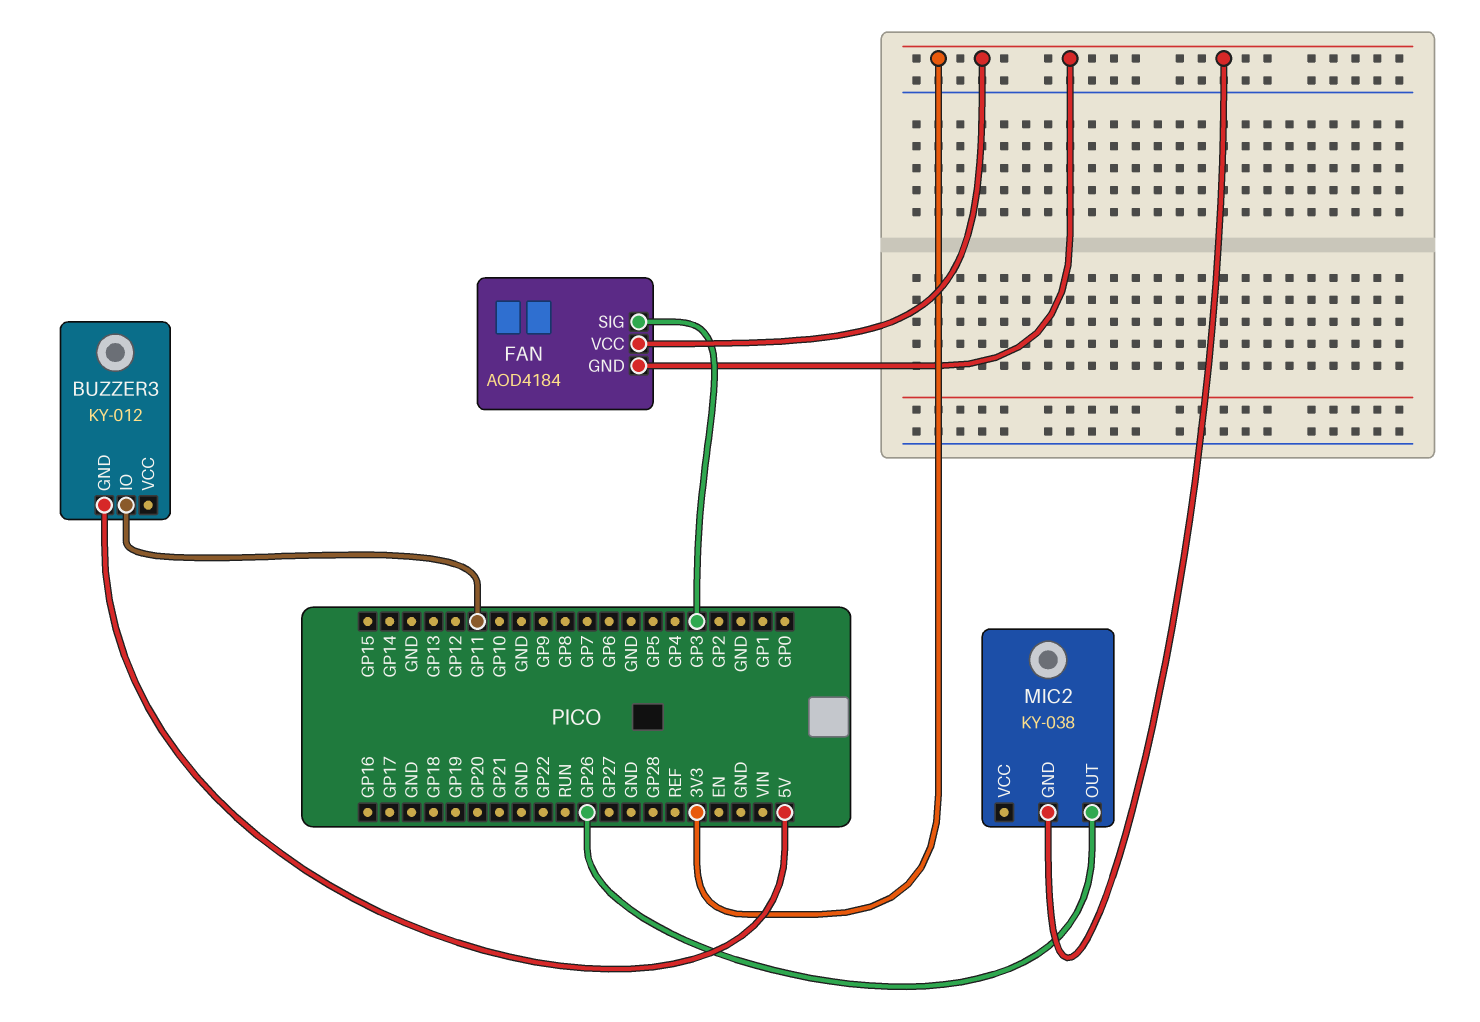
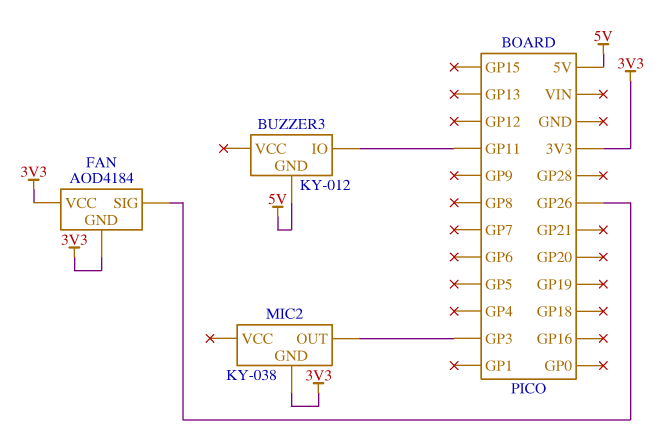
FAN pin SIG: GP3 -> GP26
MIC2 pin OUT: GP26 -> GP3

